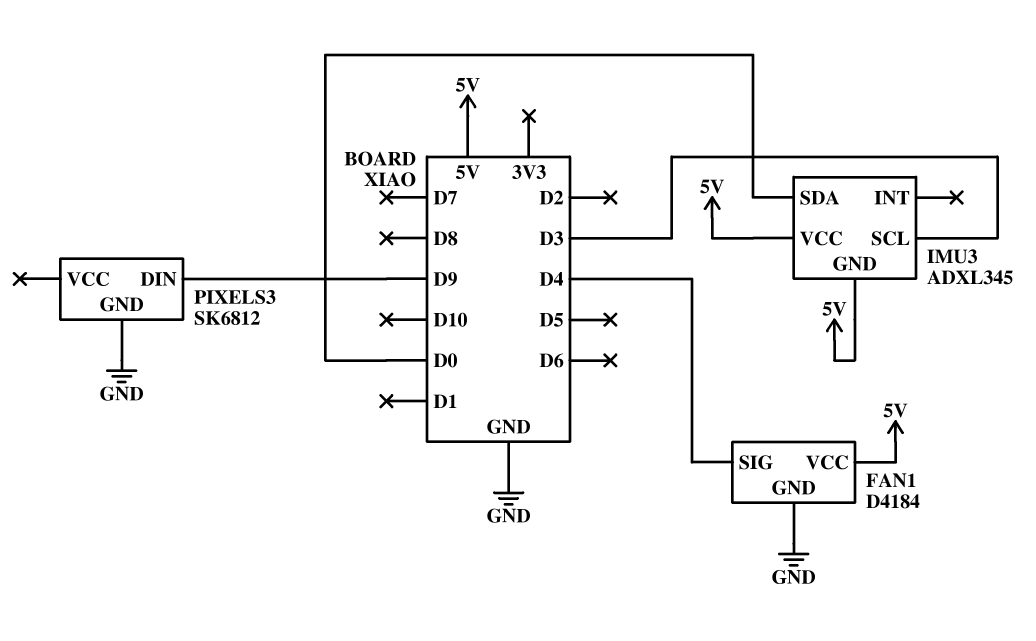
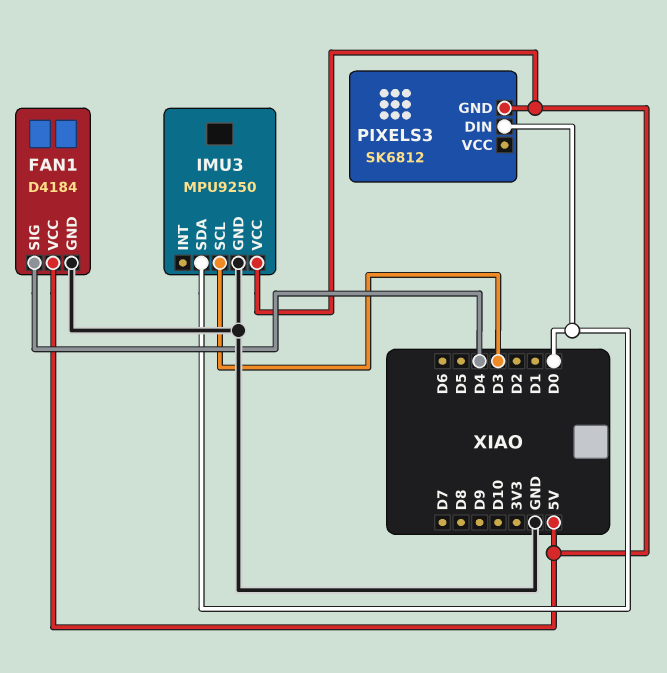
IMU3: ADXL345 -> MPU9250
IMU3 pin GND: 5V -> GND
PIXELS3 pin DIN: D9 -> D0
PIXELS3 pin GND: GND -> 5V

